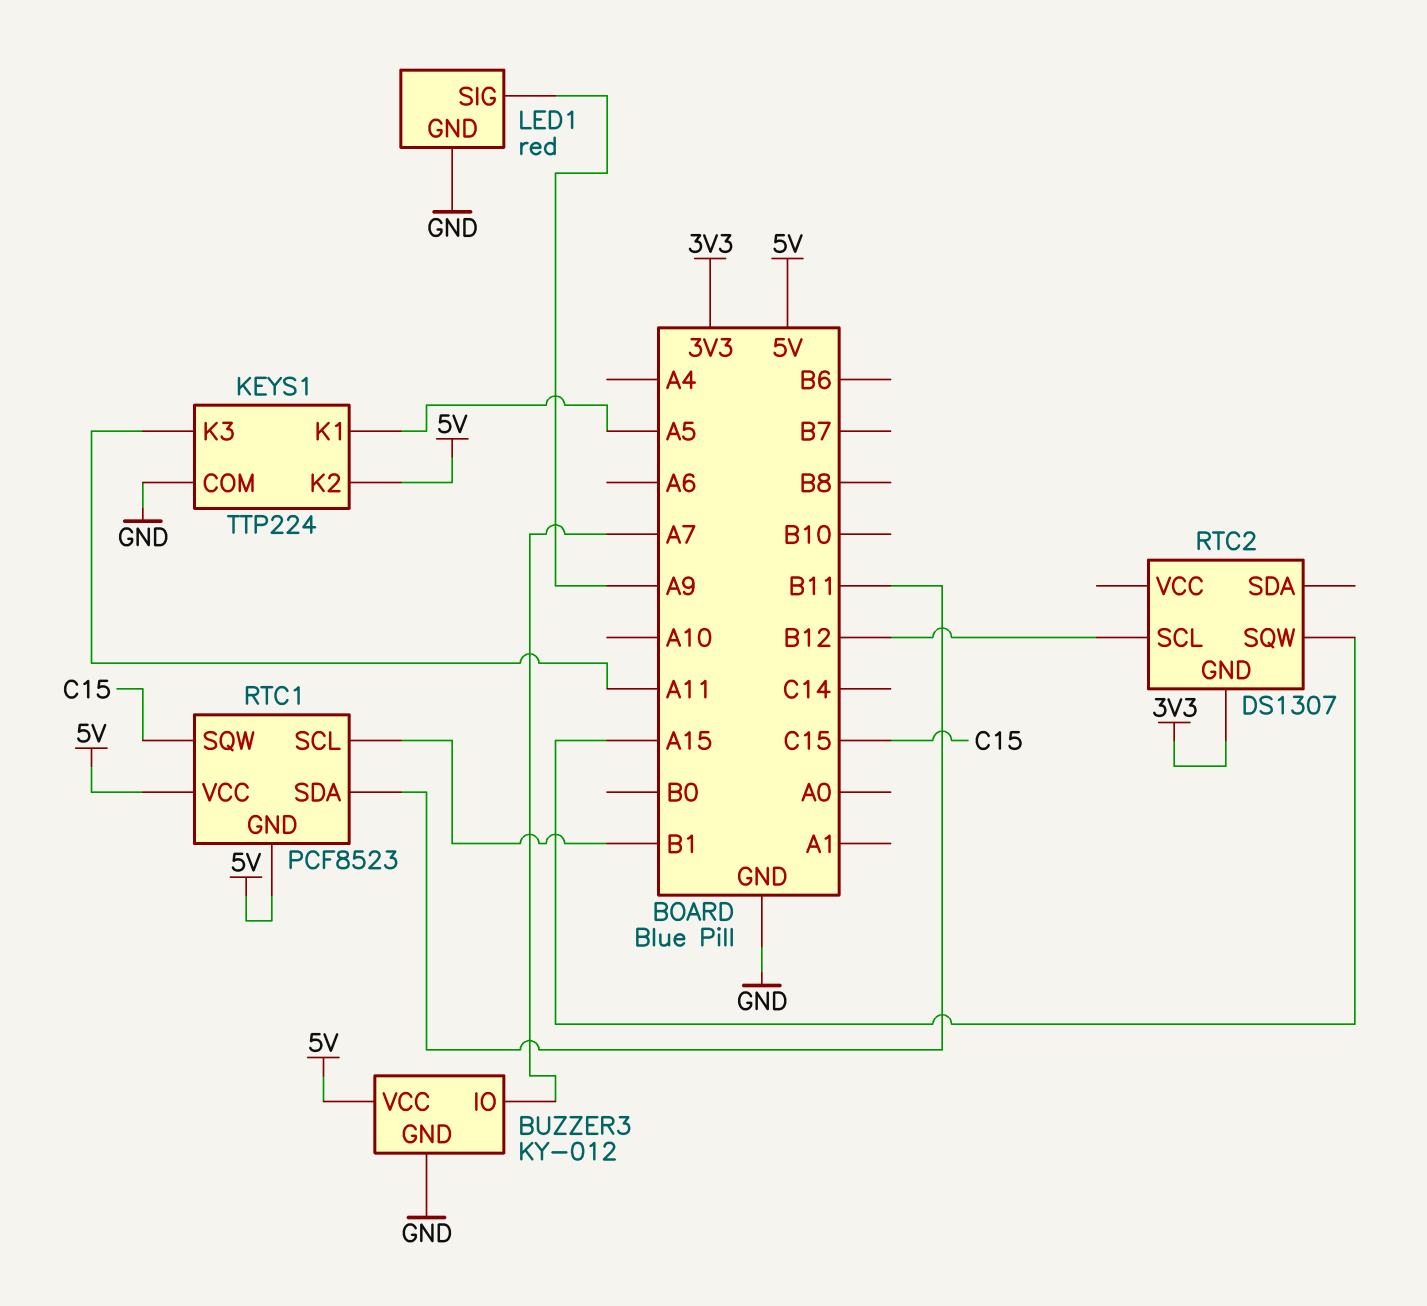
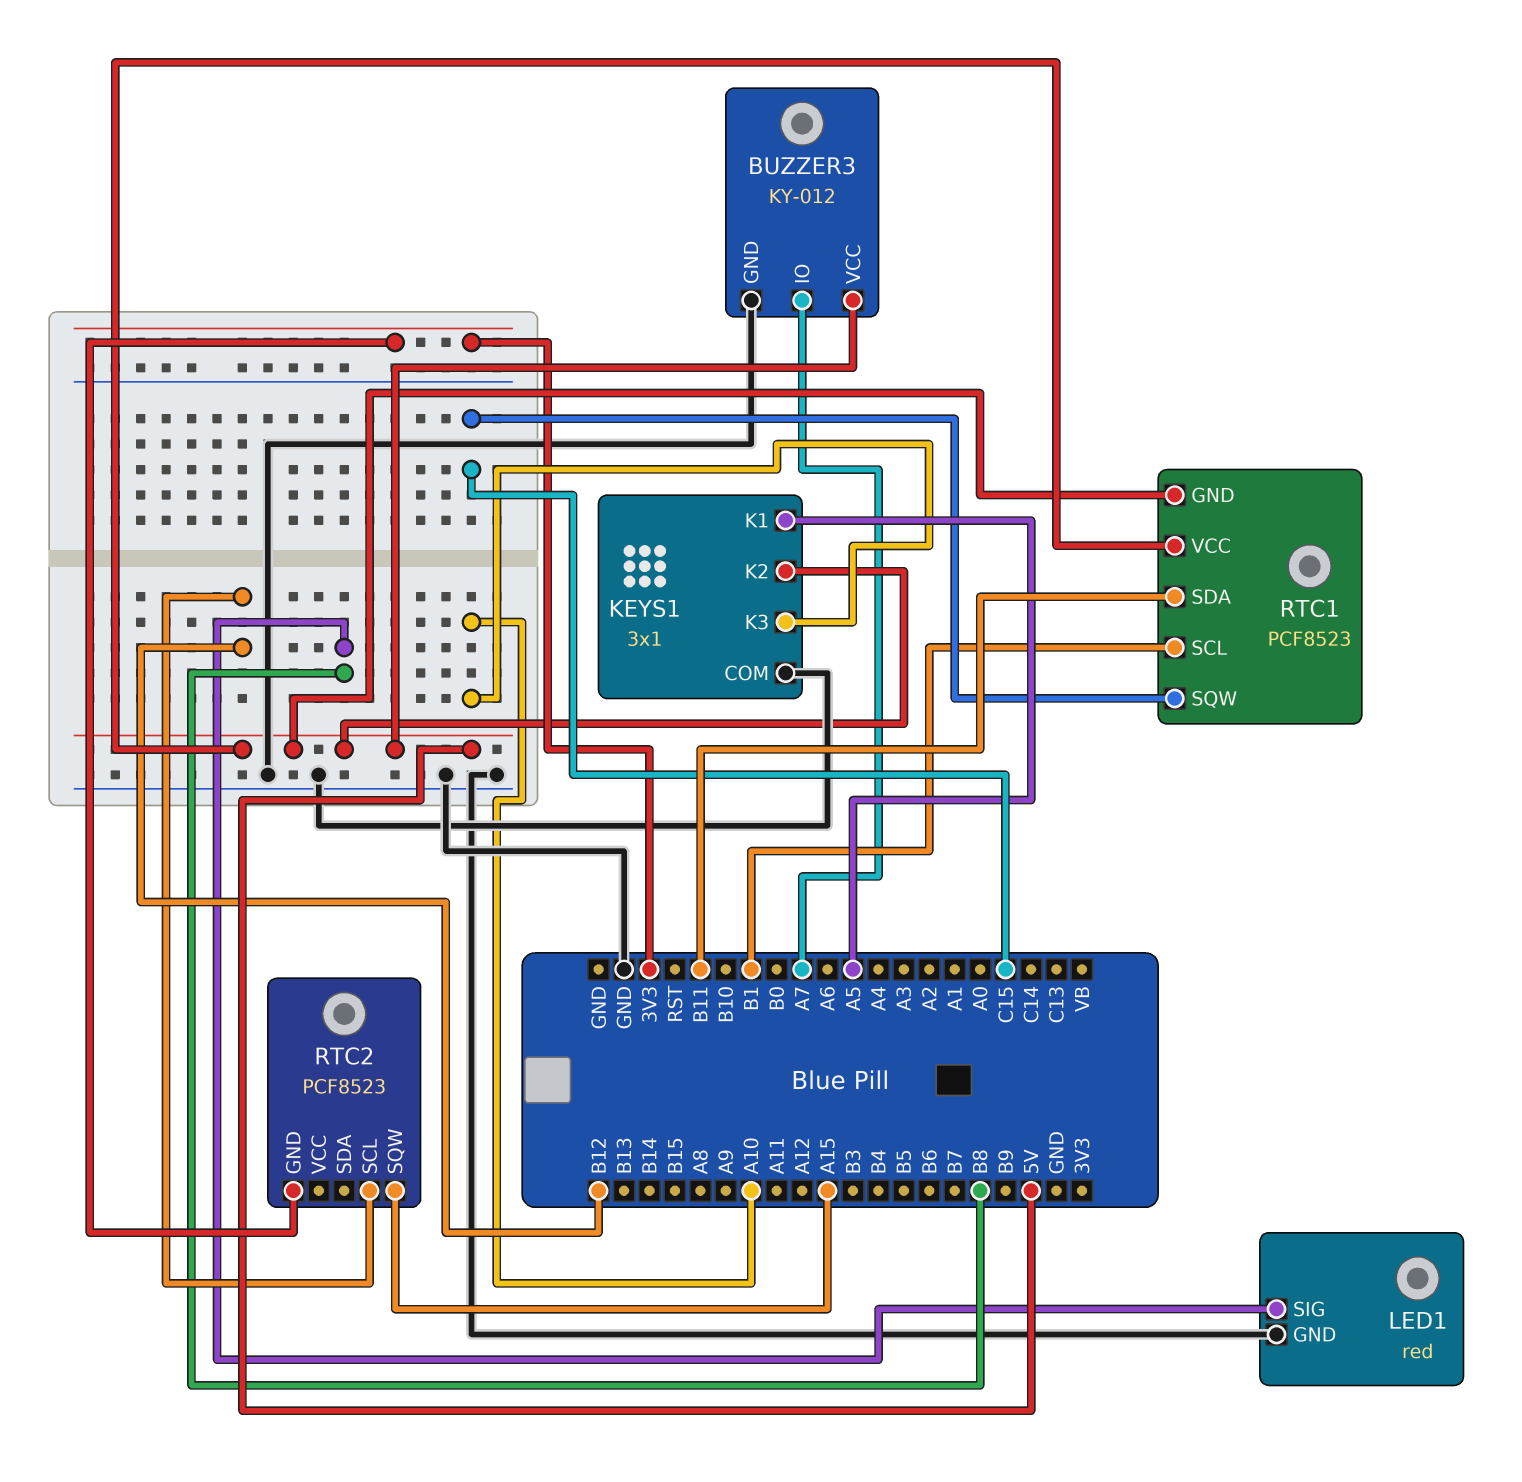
KEYS1: TTP224 -> 3x1
KEYS1 pin K3: A11 -> A10
LED1 pin SIG: A9 -> B8
RTC2: DS1307 -> PCF8523

